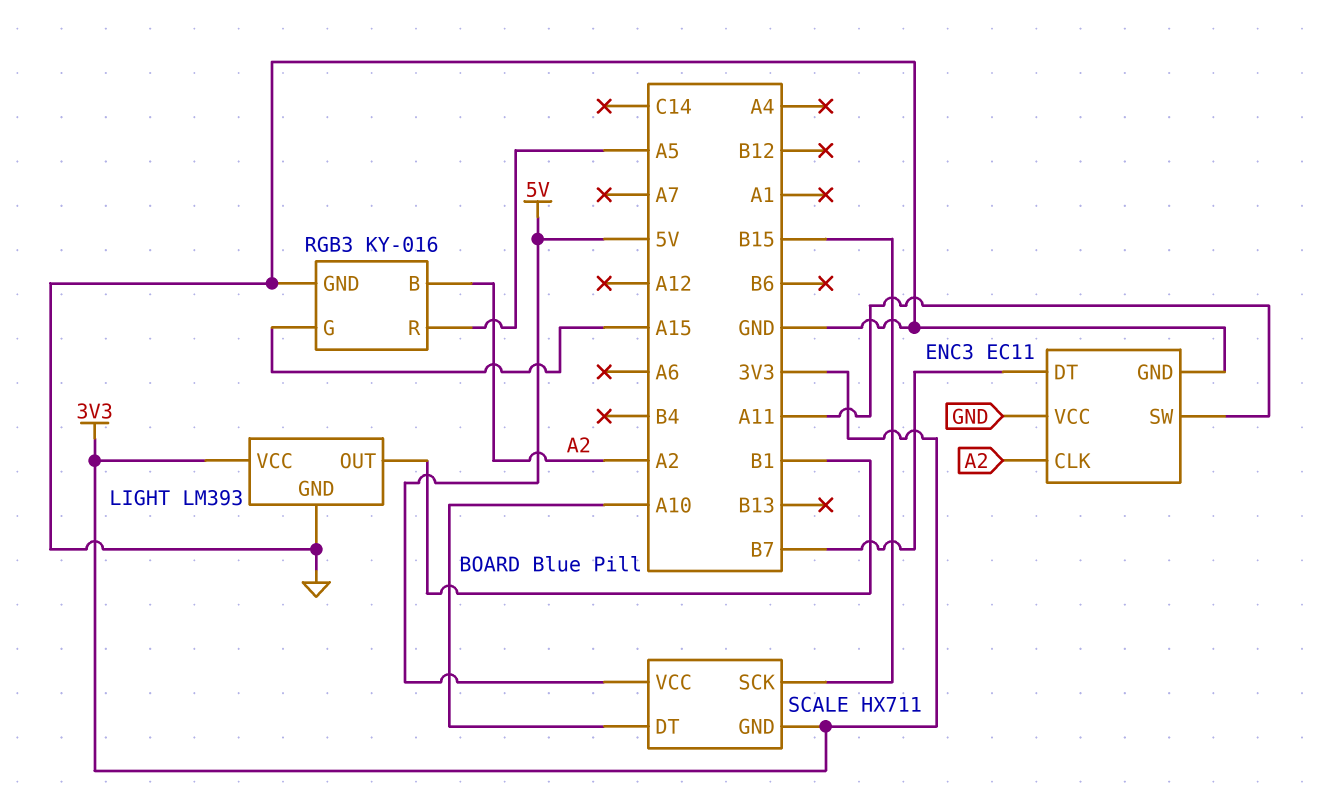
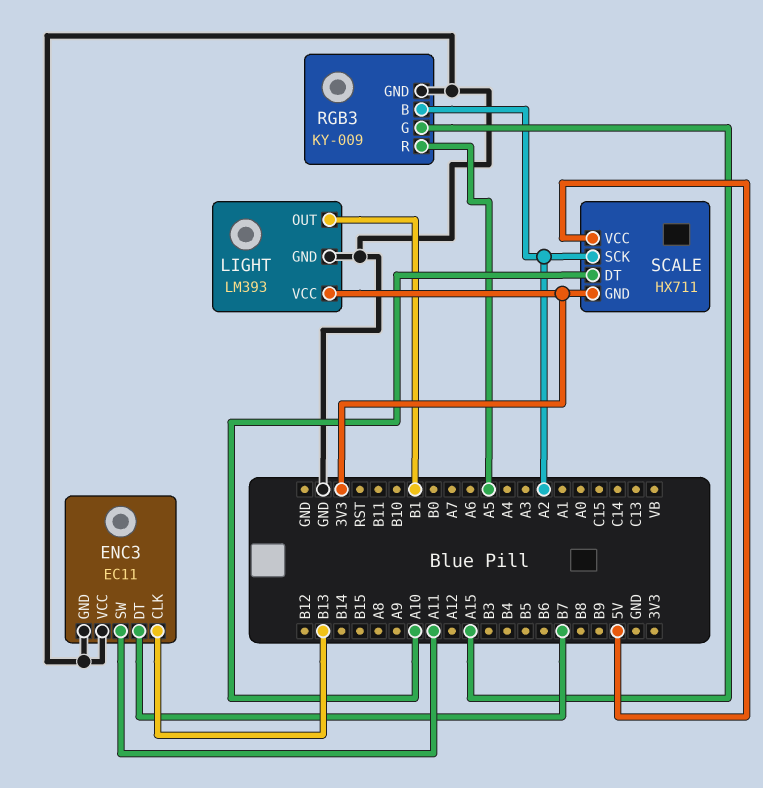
ENC3 pin CLK: A2 -> B13
RGB3: KY-016 -> KY-009
SCALE pin SCK: B15 -> A2

